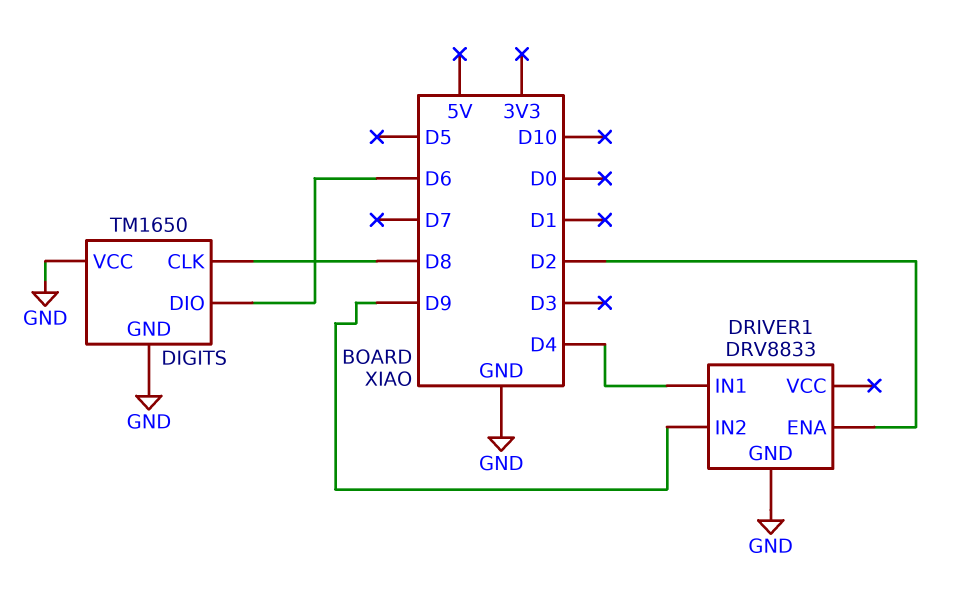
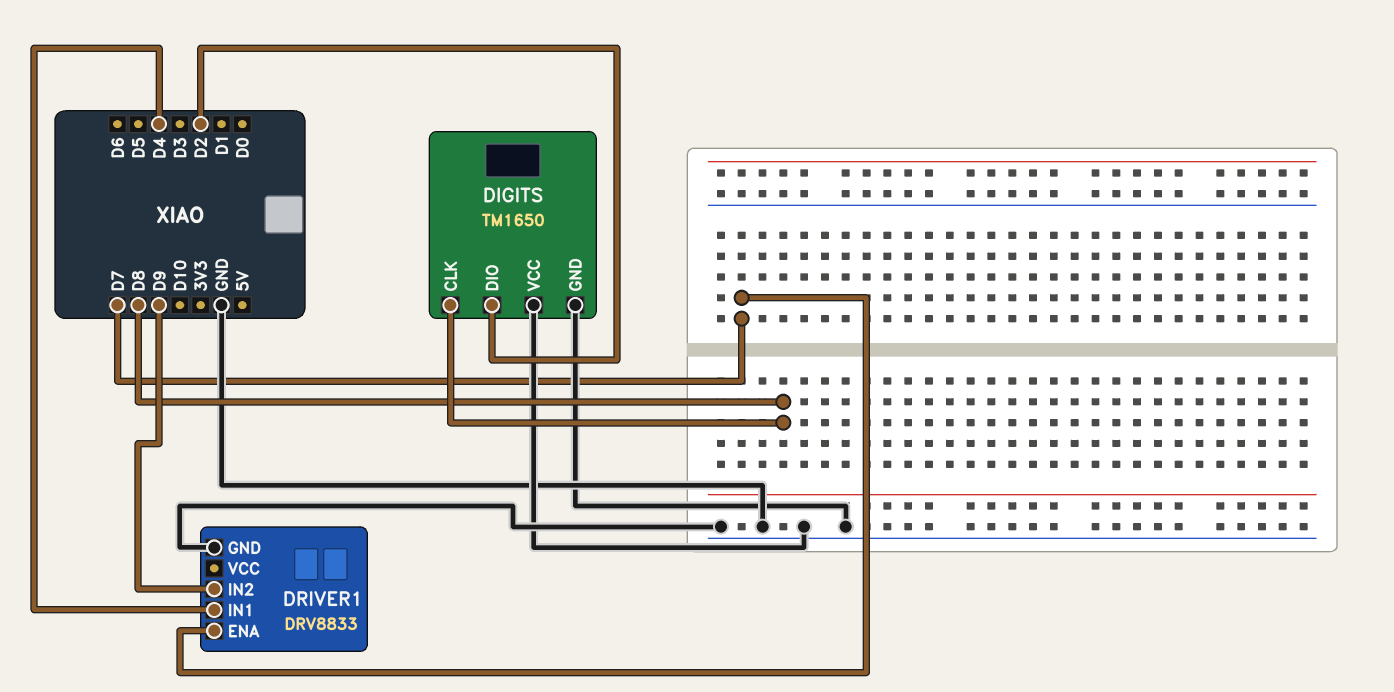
DIGITS pin DIO: D6 -> D2
DRIVER1 pin ENA: D2 -> D7

